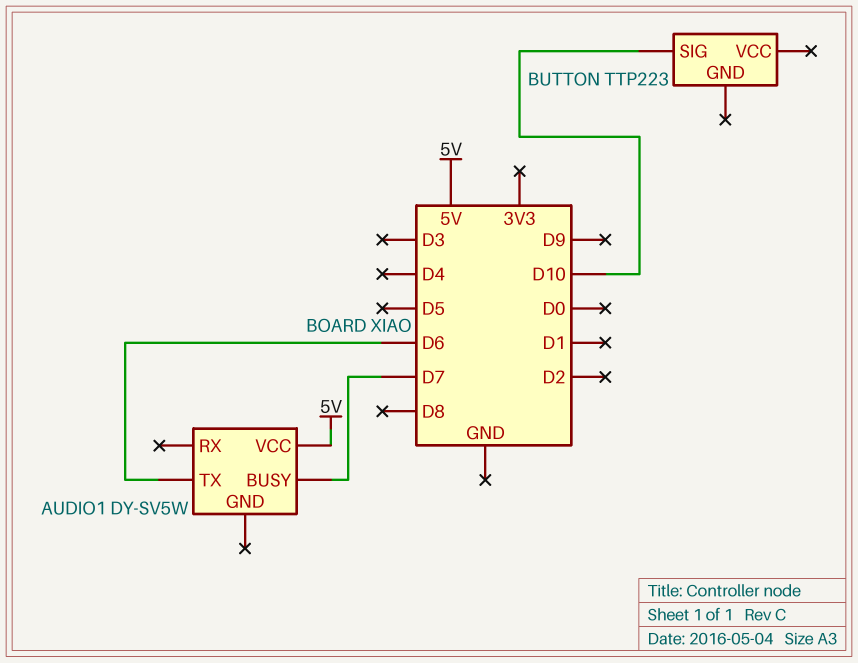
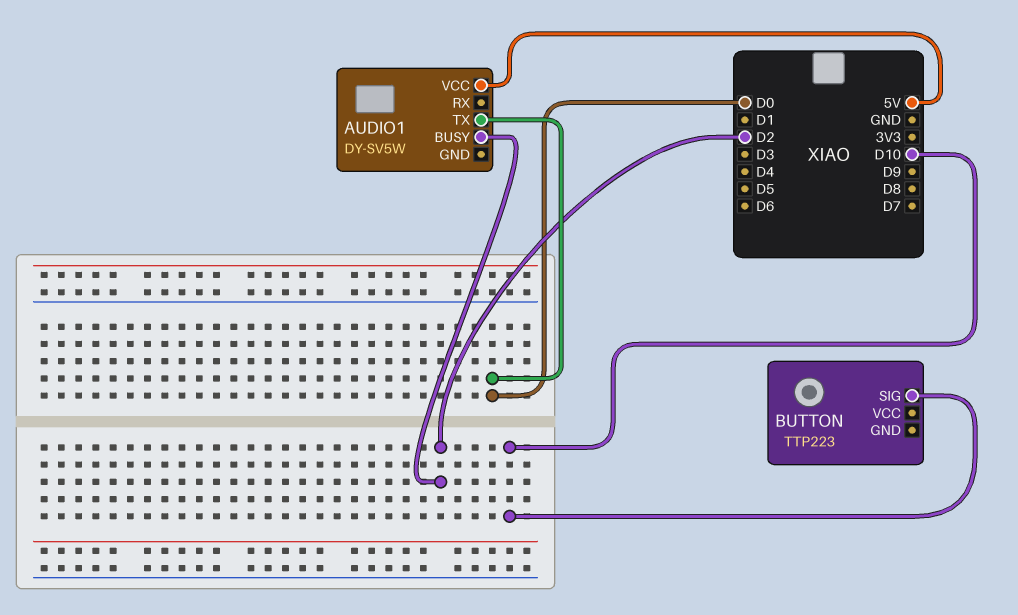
AUDIO1 pin BUSY: D7 -> D2
AUDIO1 pin TX: D6 -> D0

